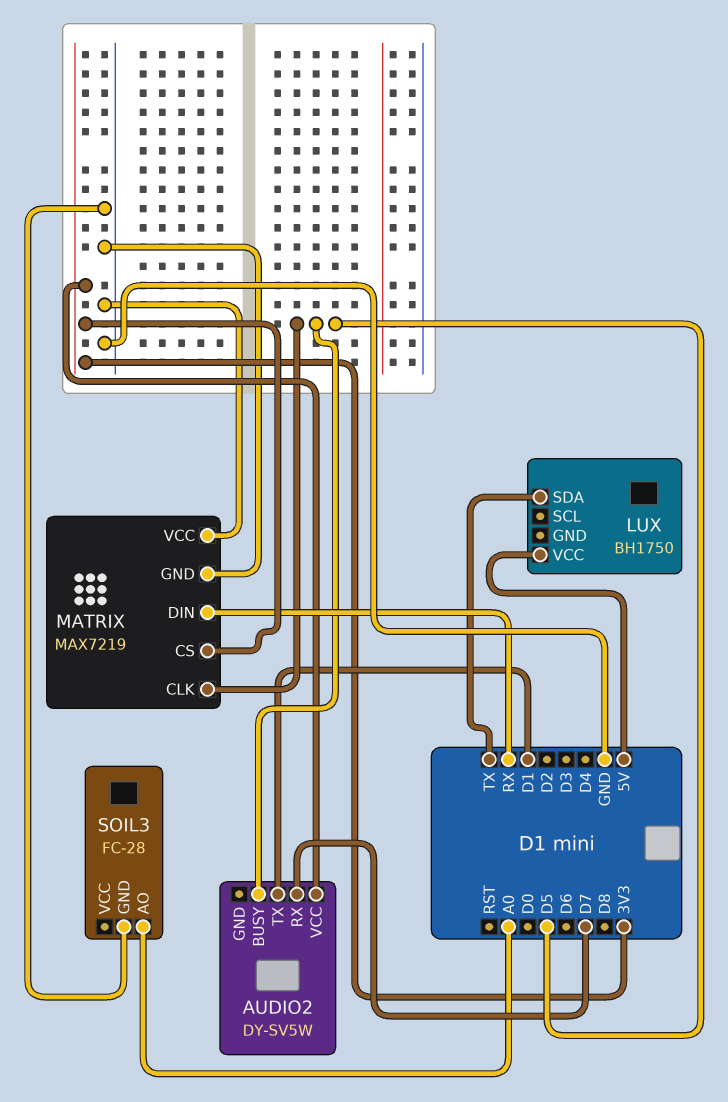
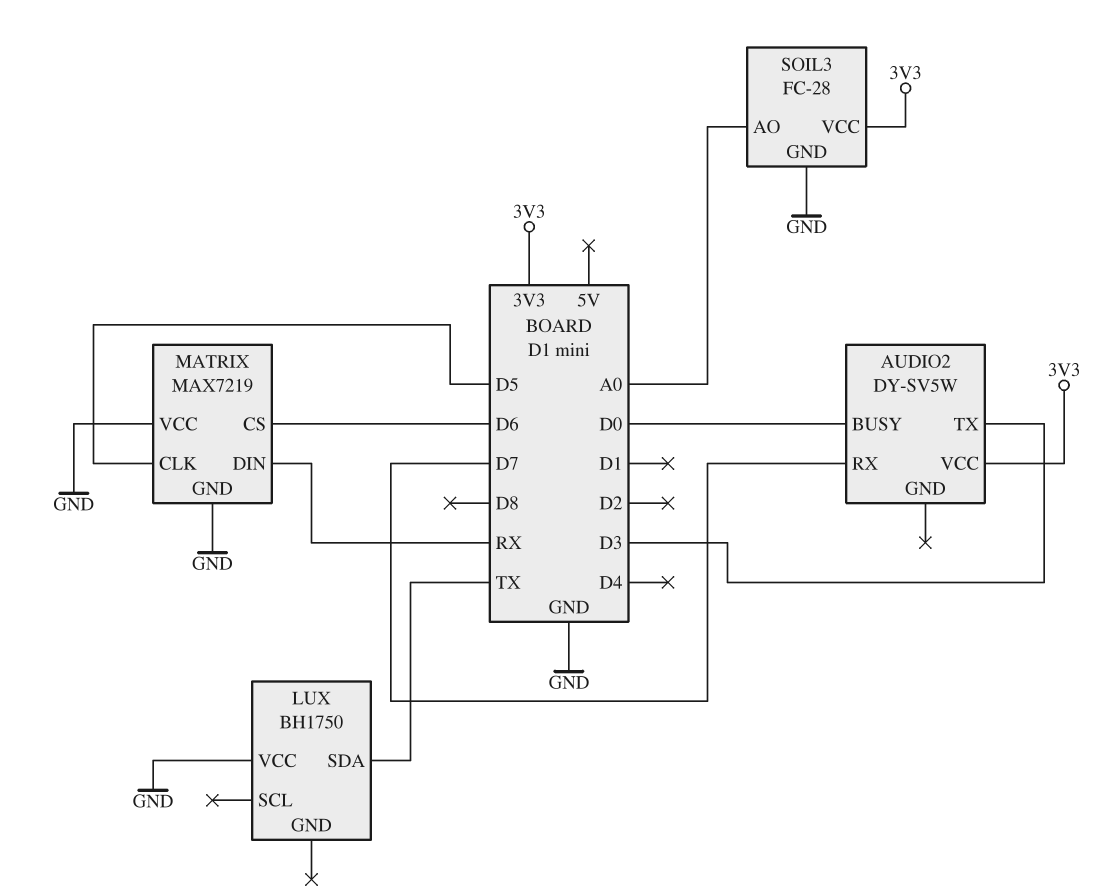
AUDIO2 pin BUSY: D5 -> D0
AUDIO2 pin TX: D1 -> D3
LUX pin VCC: 5V -> GND
MATRIX pin CS: 3V3 -> D6
SOIL3 pin VCC: none -> 3V3

